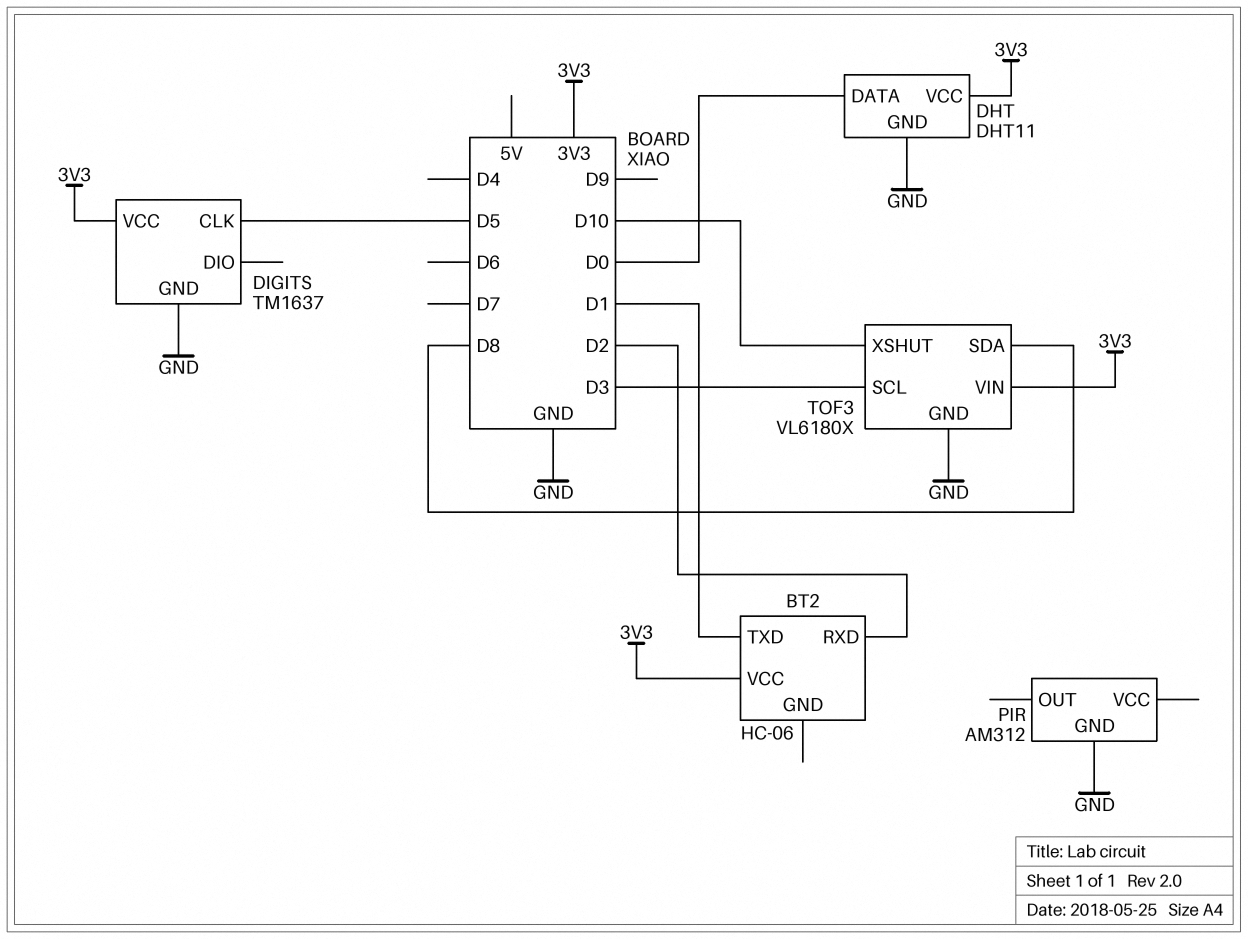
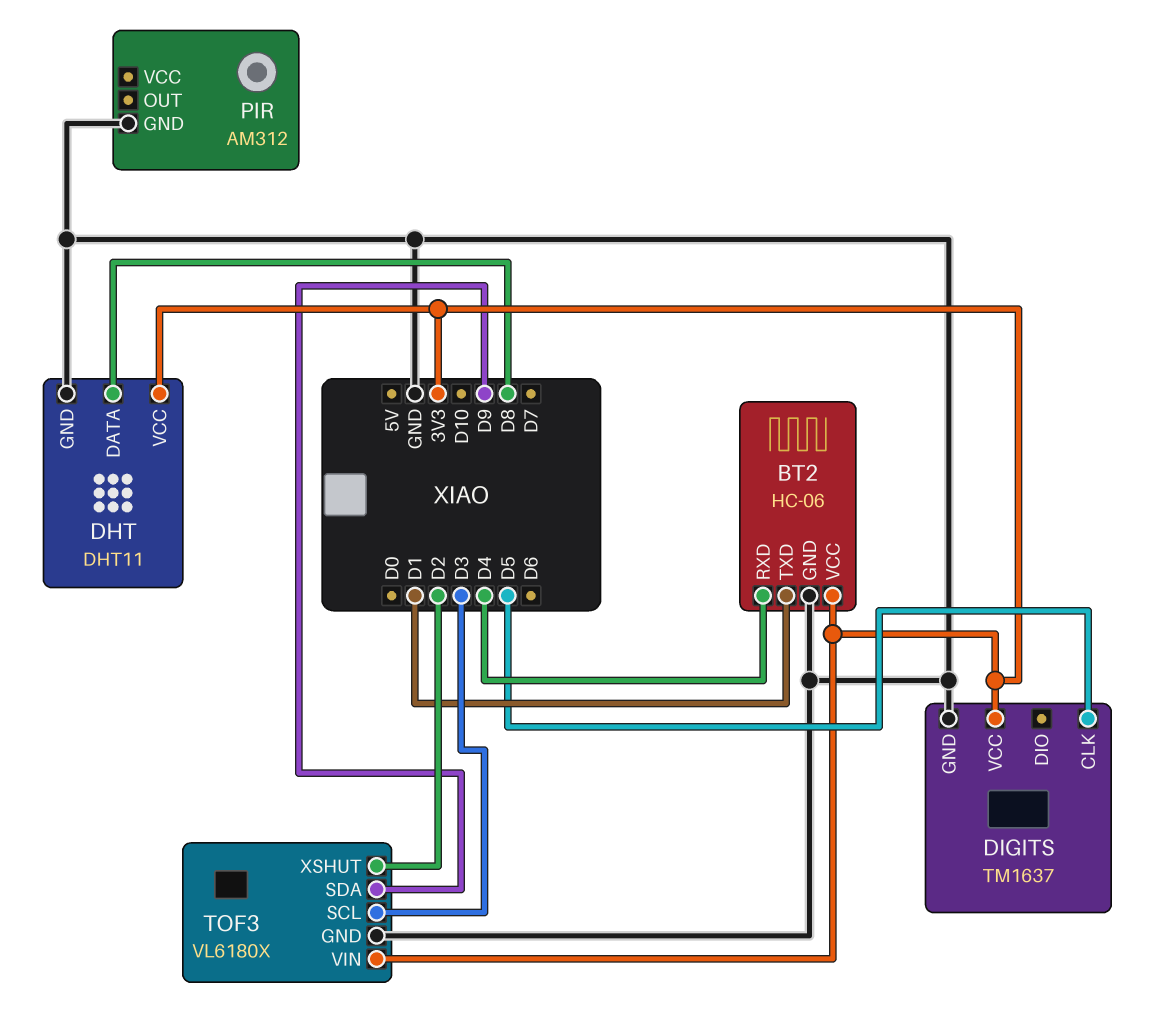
BT2 pin GND: none -> GND
BT2 pin RXD: D2 -> D4
DHT pin DATA: D0 -> D8
TOF3 pin SDA: D8 -> D9
TOF3 pin XSHUT: D10 -> D2

